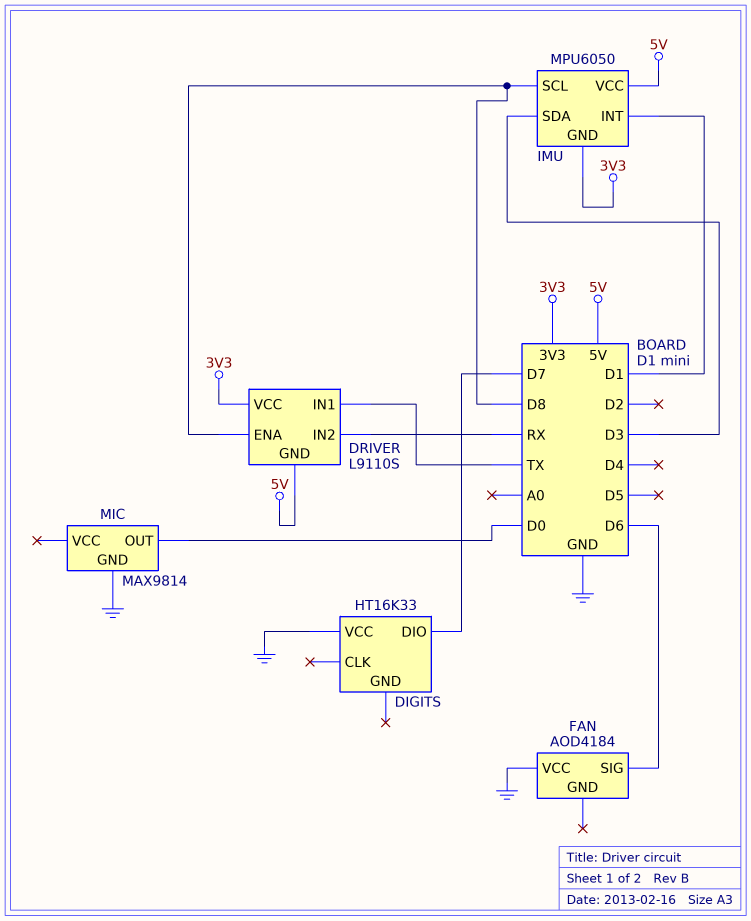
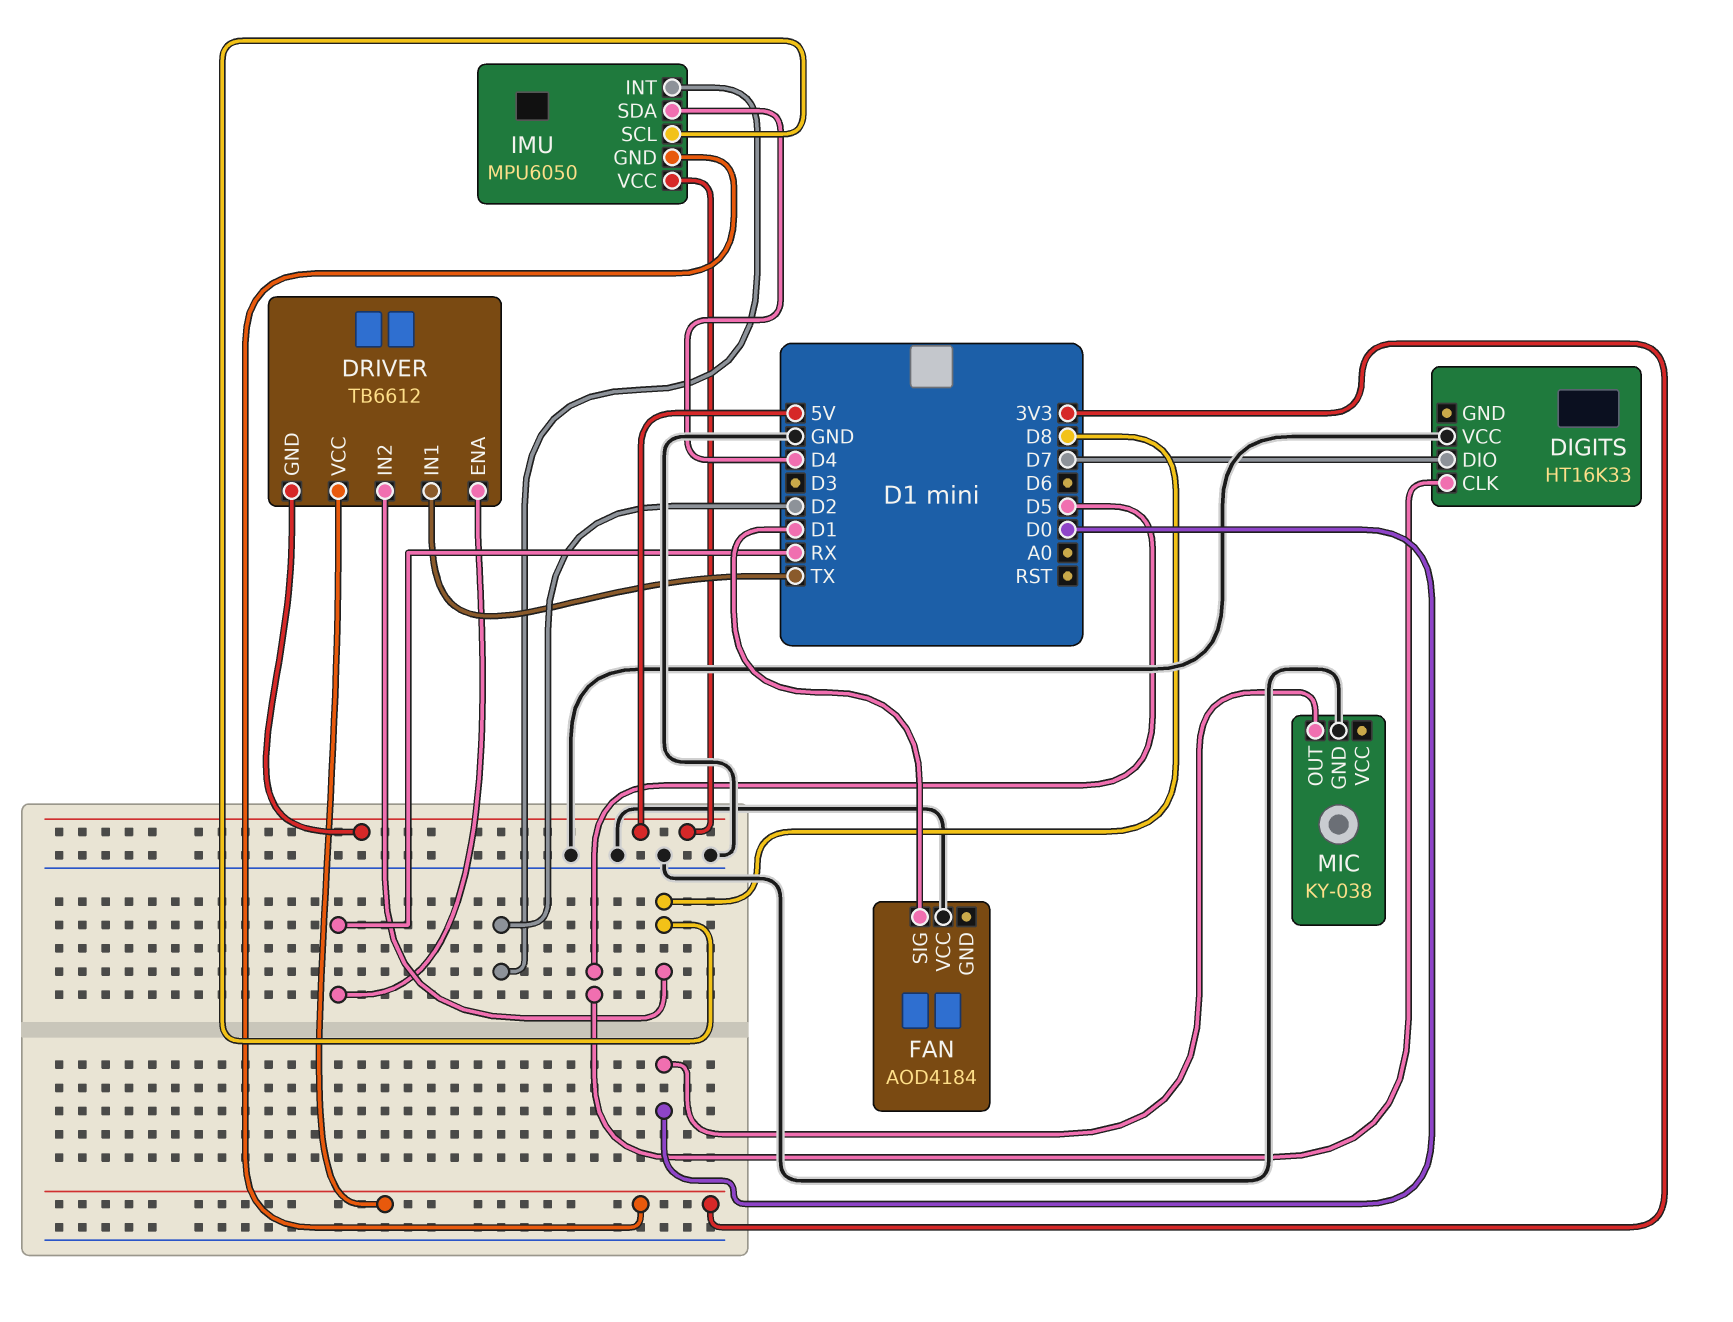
DIGITS pin CLK: none -> D5
DRIVER: L9110S -> TB6612
DRIVER pin ENA: D8 -> RX
DRIVER pin IN2: RX -> D8
FAN pin SIG: D6 -> D1
IMU pin INT: D1 -> D2
IMU pin SDA: D3 -> D4
MIC: MAX9814 -> KY-038

